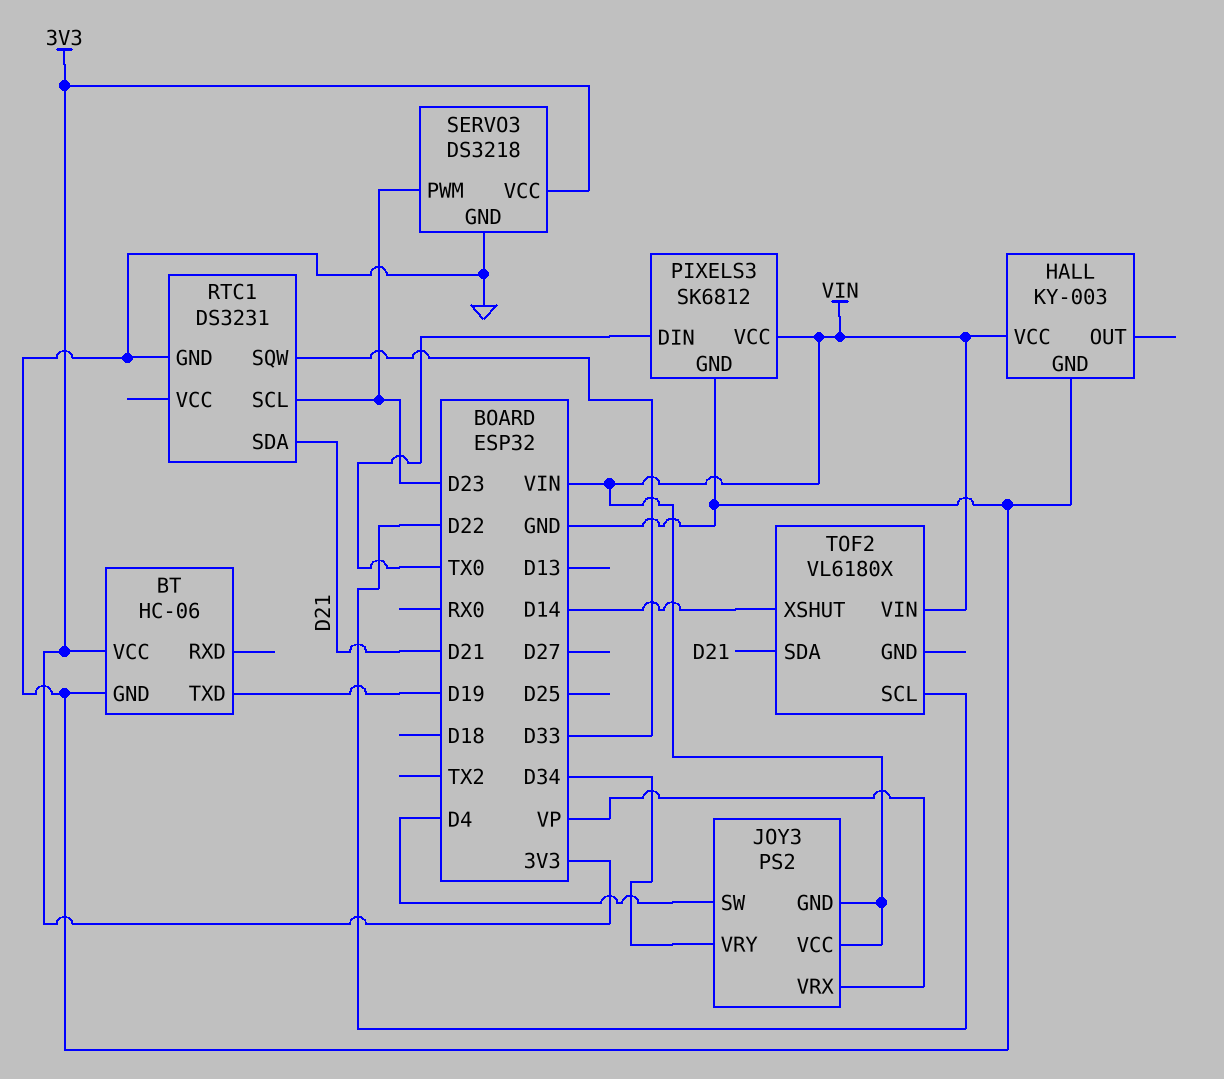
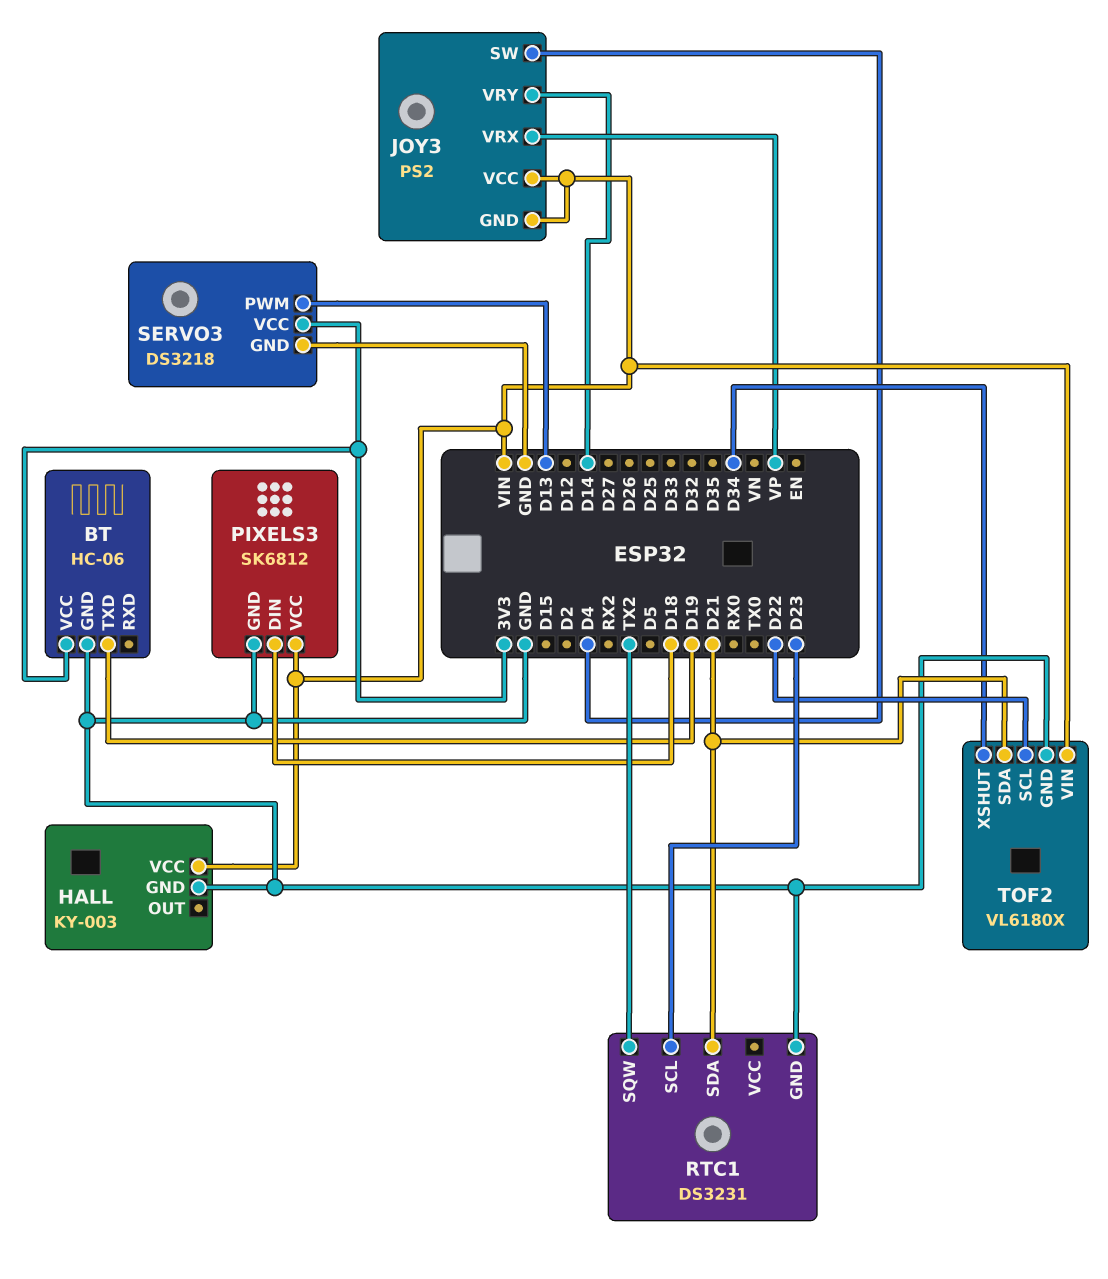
JOY3 pin VRY: D34 -> D14
PIXELS3 pin DIN: TX0 -> D18
RTC1 pin SQW: D33 -> TX2
SERVO3 pin PWM: D23 -> D13
TOF2 pin GND: none -> GND
TOF2 pin XSHUT: D14 -> D34

